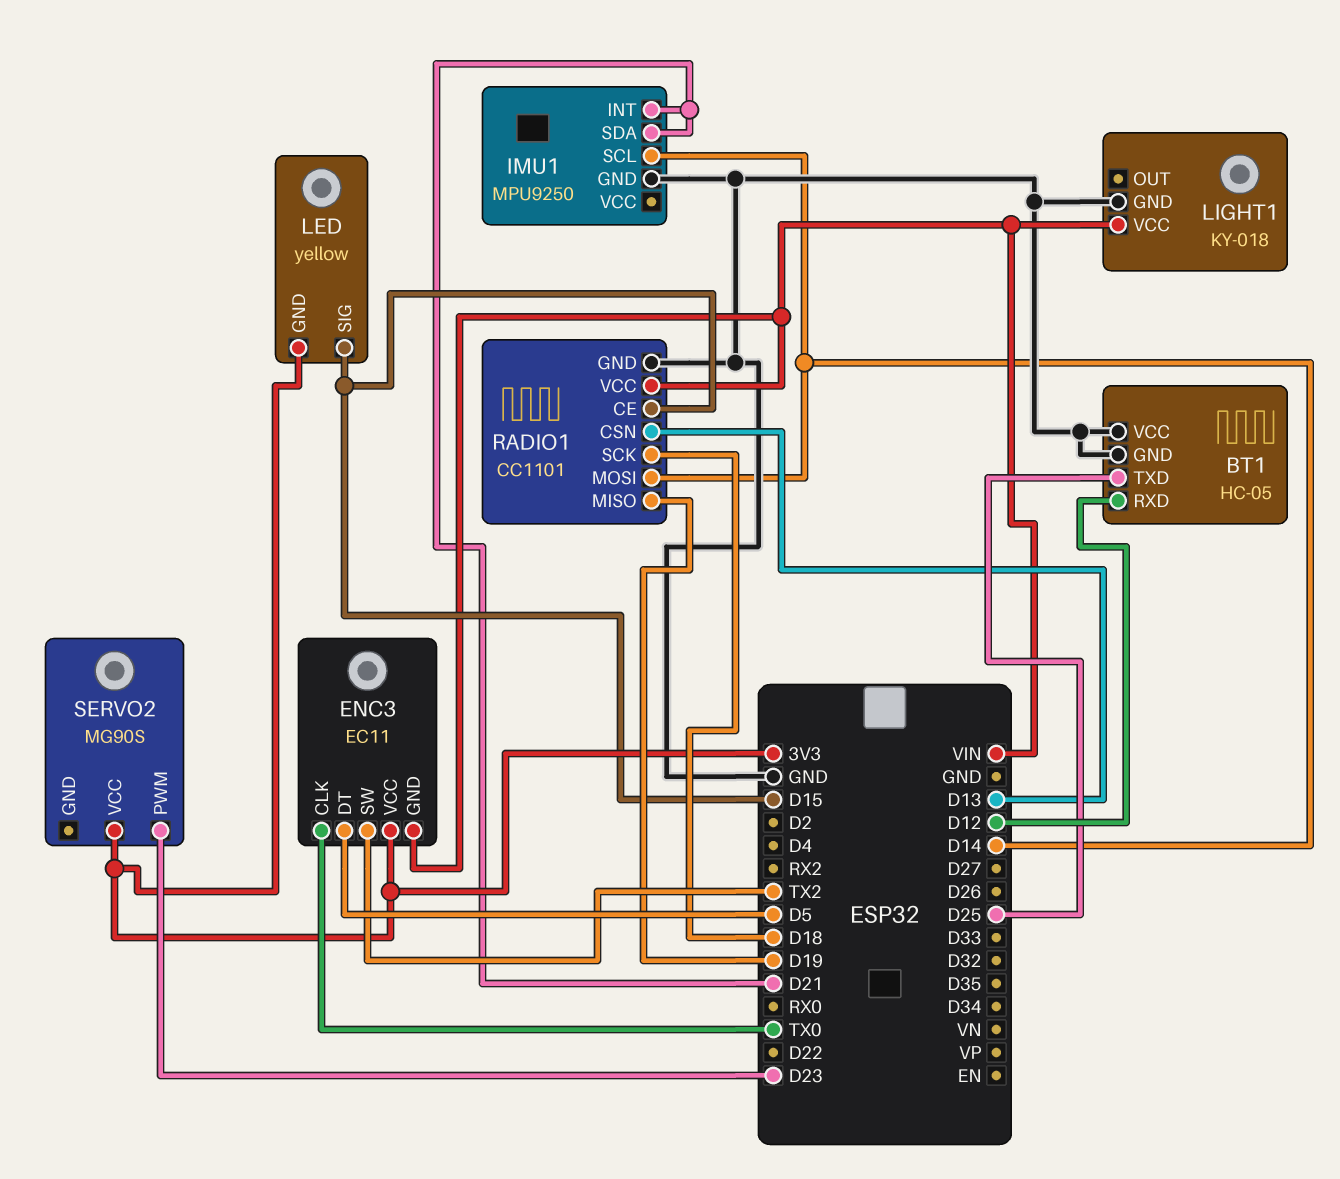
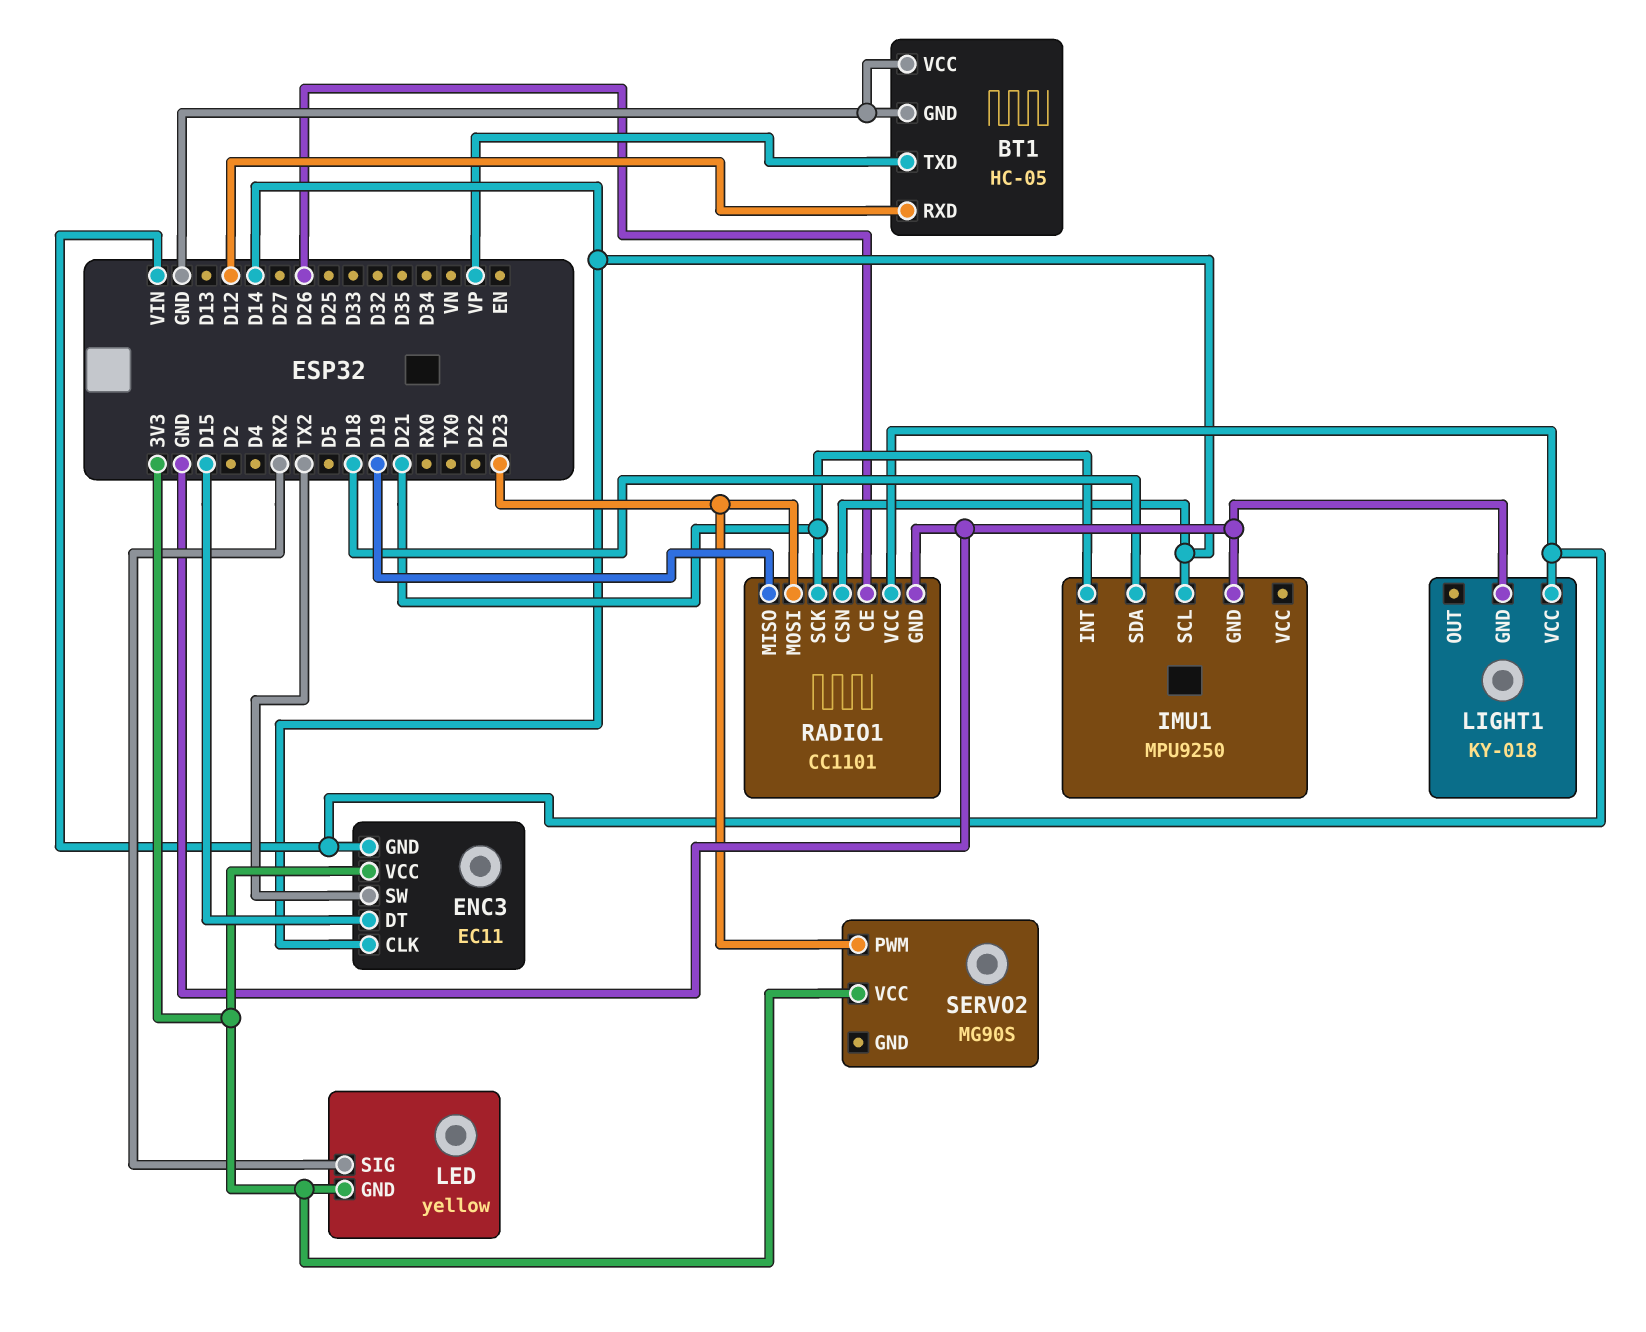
BT1 pin TXD: D25 -> VP
ENC3 pin CLK: TX0 -> D14
ENC3 pin DT: D5 -> D15
IMU1 pin SDA: D21 -> D18
LED pin SIG: D15 -> RX2
RADIO1 pin CE: D15 -> D26
RADIO1 pin CSN: D13 -> D14
RADIO1 pin MOSI: D14 -> D23
RADIO1 pin SCK: D18 -> D21

